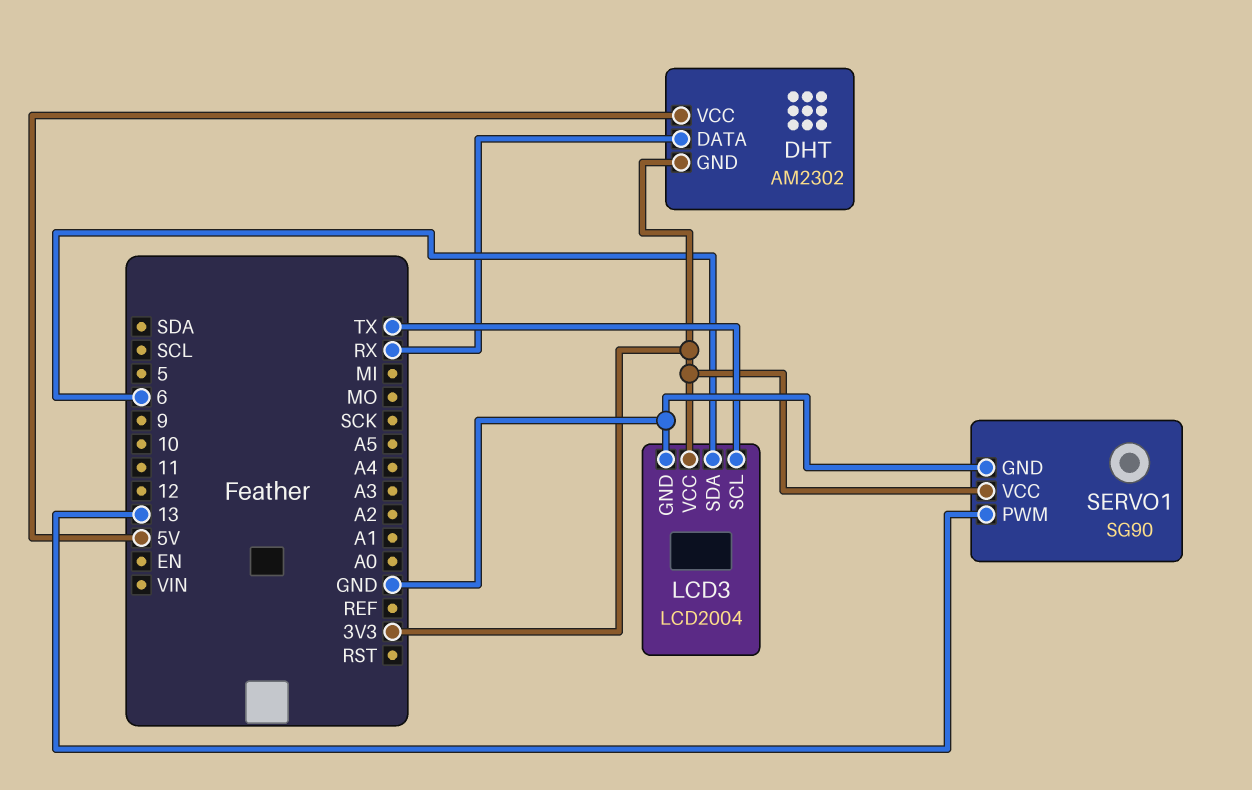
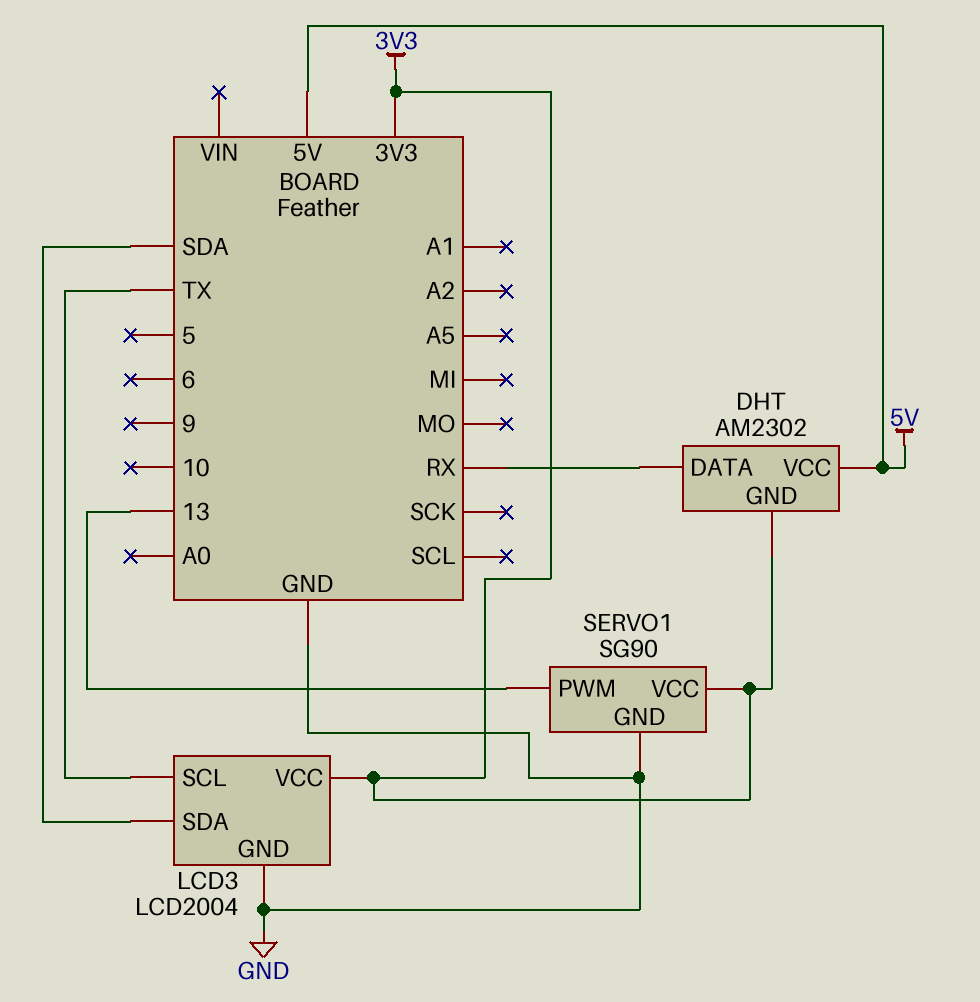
LCD3 pin SDA: 6 -> SDA

